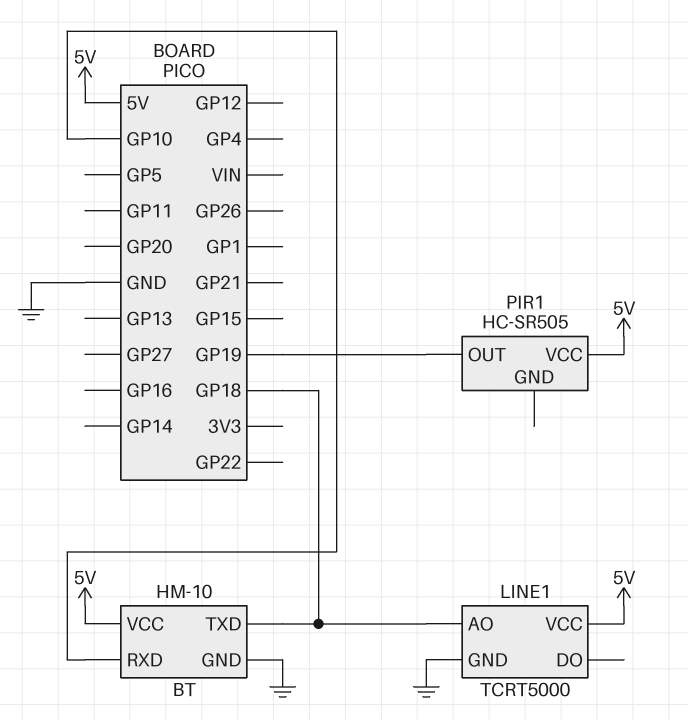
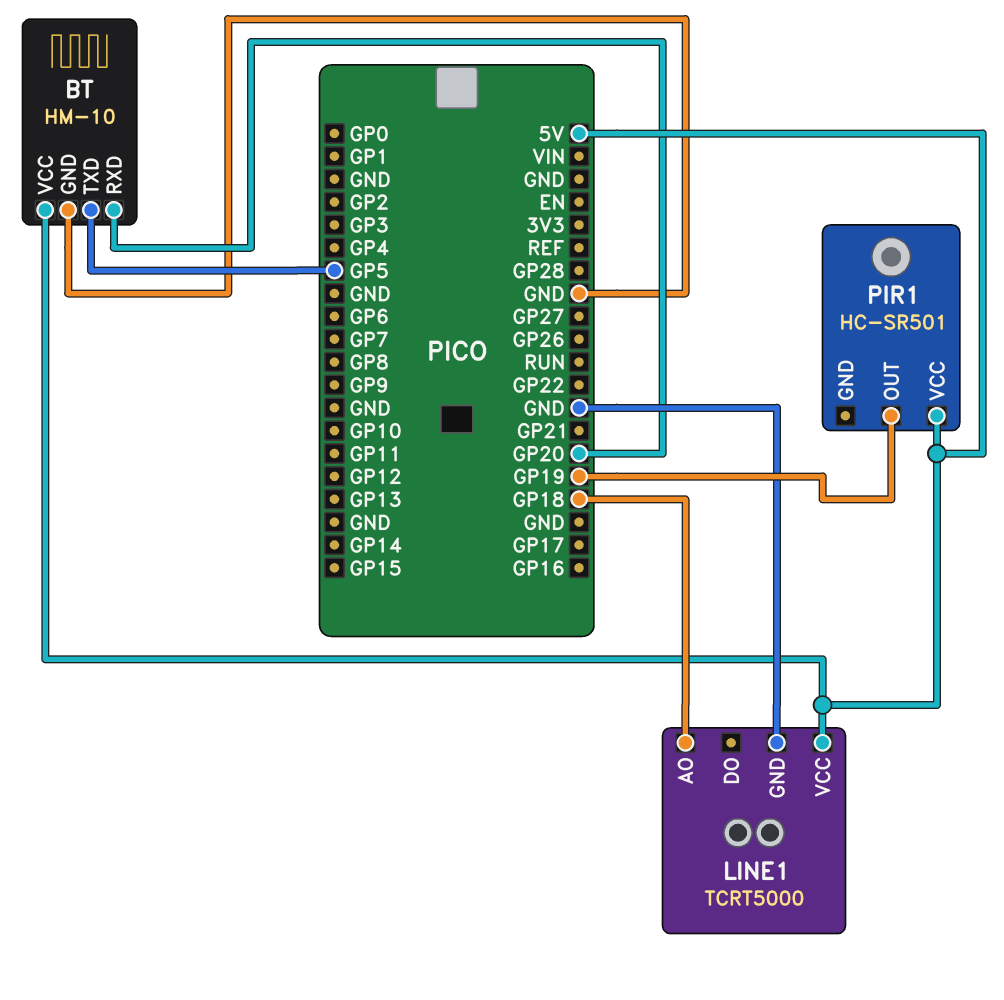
BT pin RXD: GP10 -> GP20
BT pin TXD: GP18 -> GP5
PIR1: HC-SR505 -> HC-SR501

